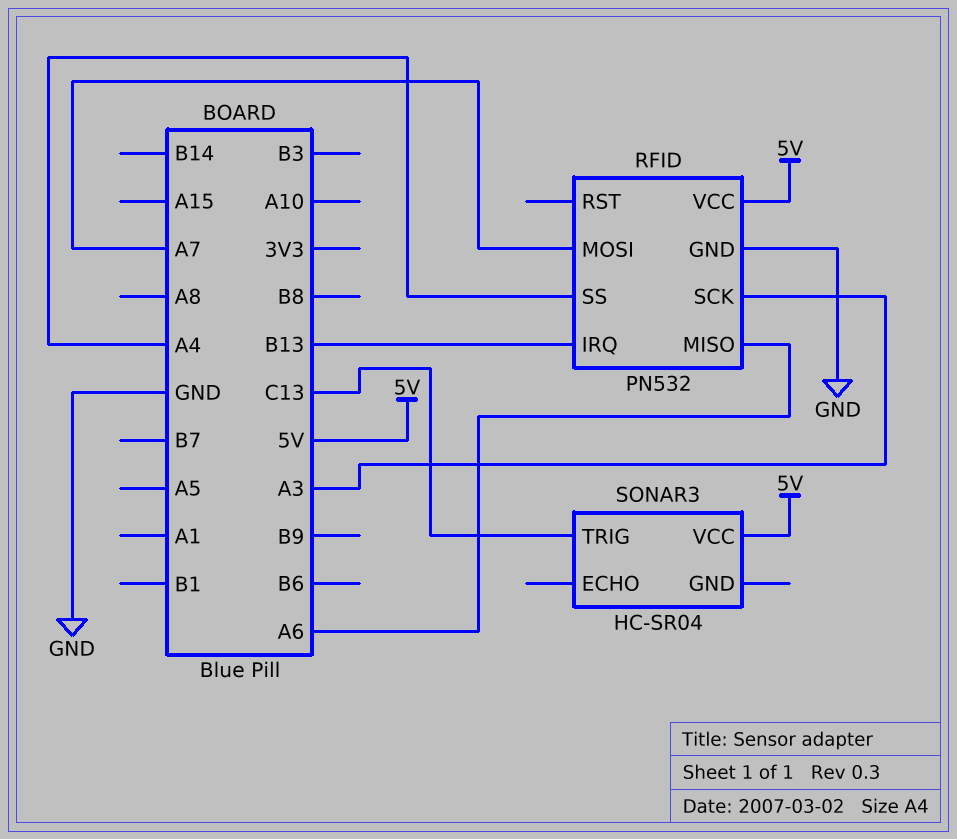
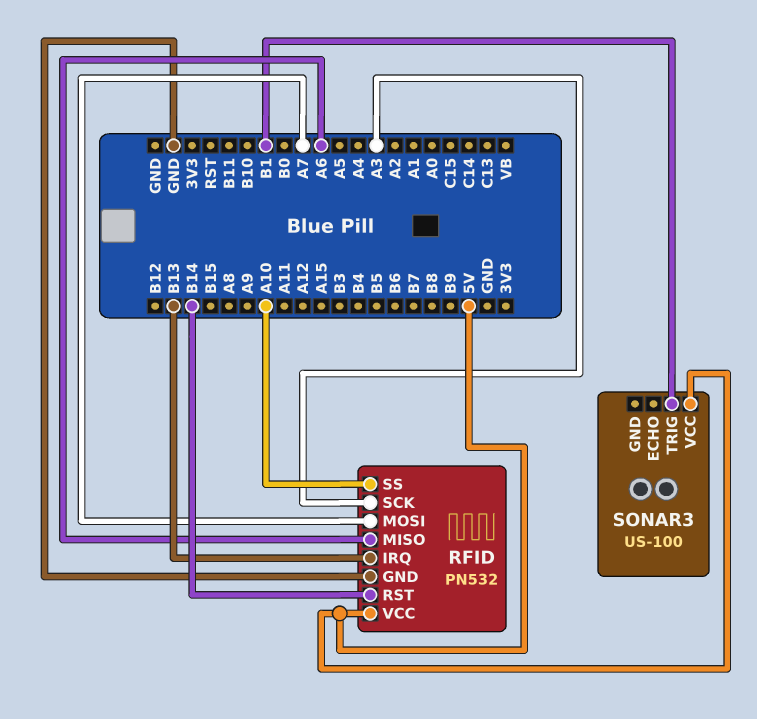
RFID pin RST: none -> B14
RFID pin SS: A4 -> A10
SONAR3: HC-SR04 -> US-100
SONAR3 pin TRIG: C13 -> B1

